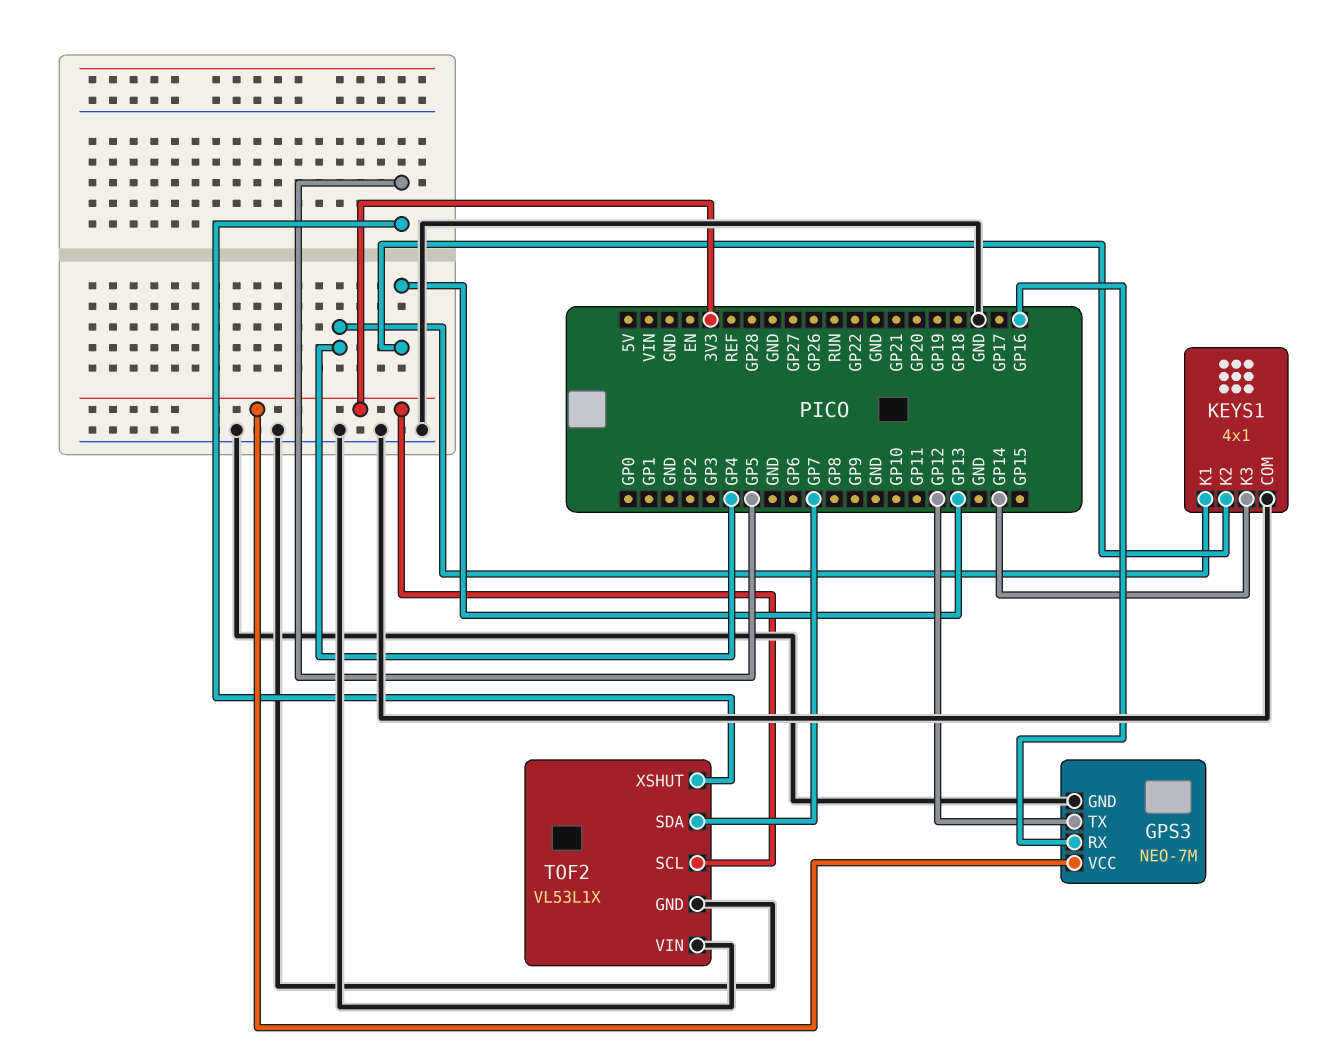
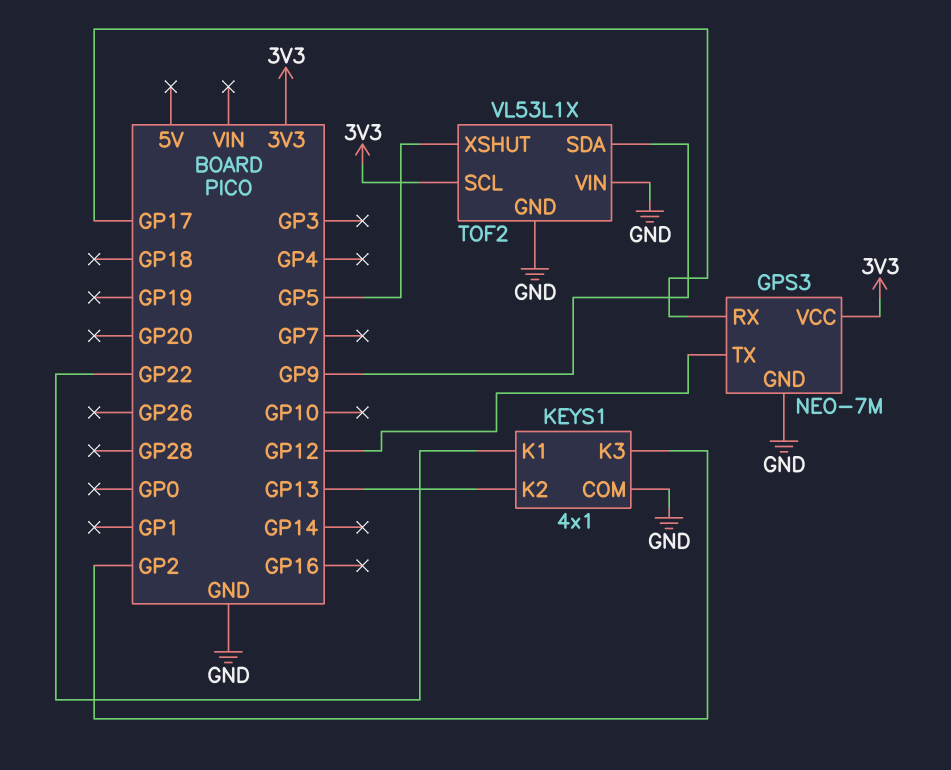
GPS3 pin RX: GP16 -> GP17
KEYS1 pin K1: GP4 -> GP22
KEYS1 pin K3: GP14 -> GP2
TOF2 pin SDA: GP7 -> GP9

